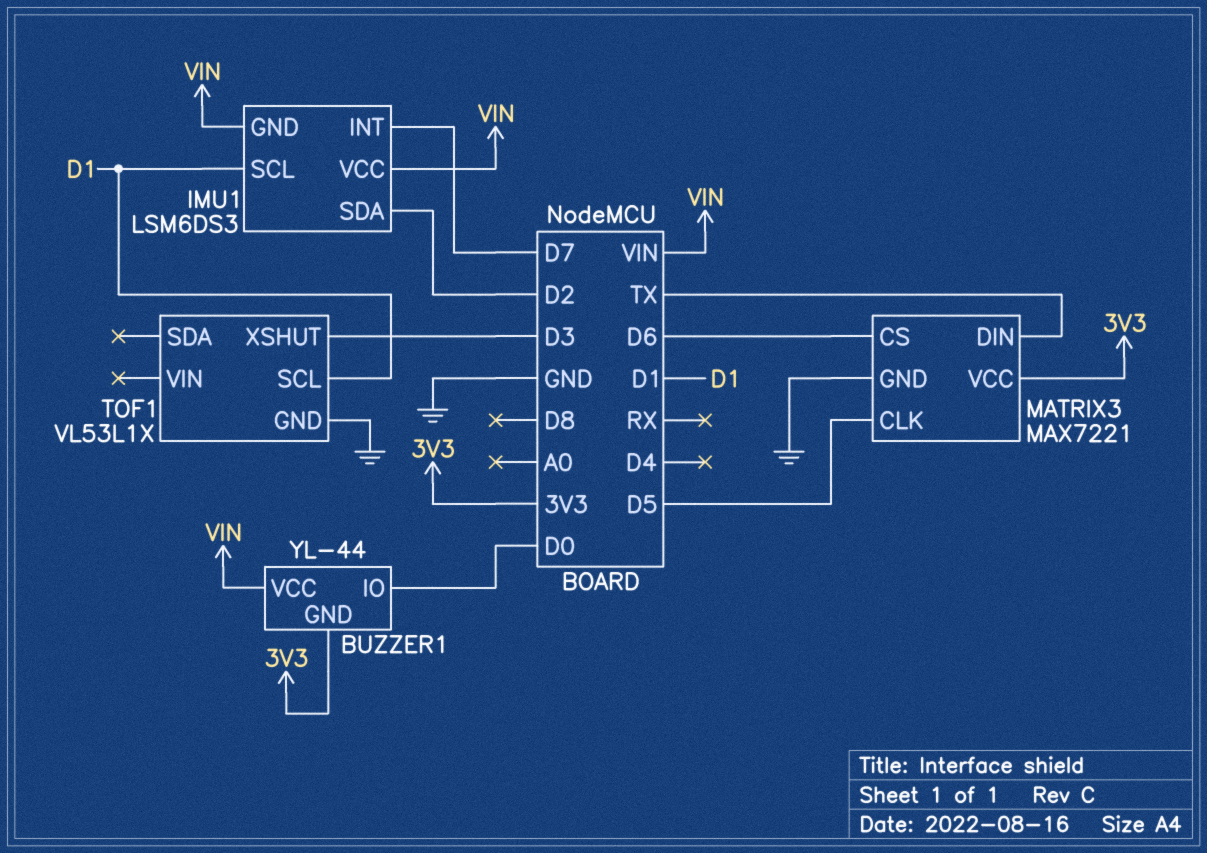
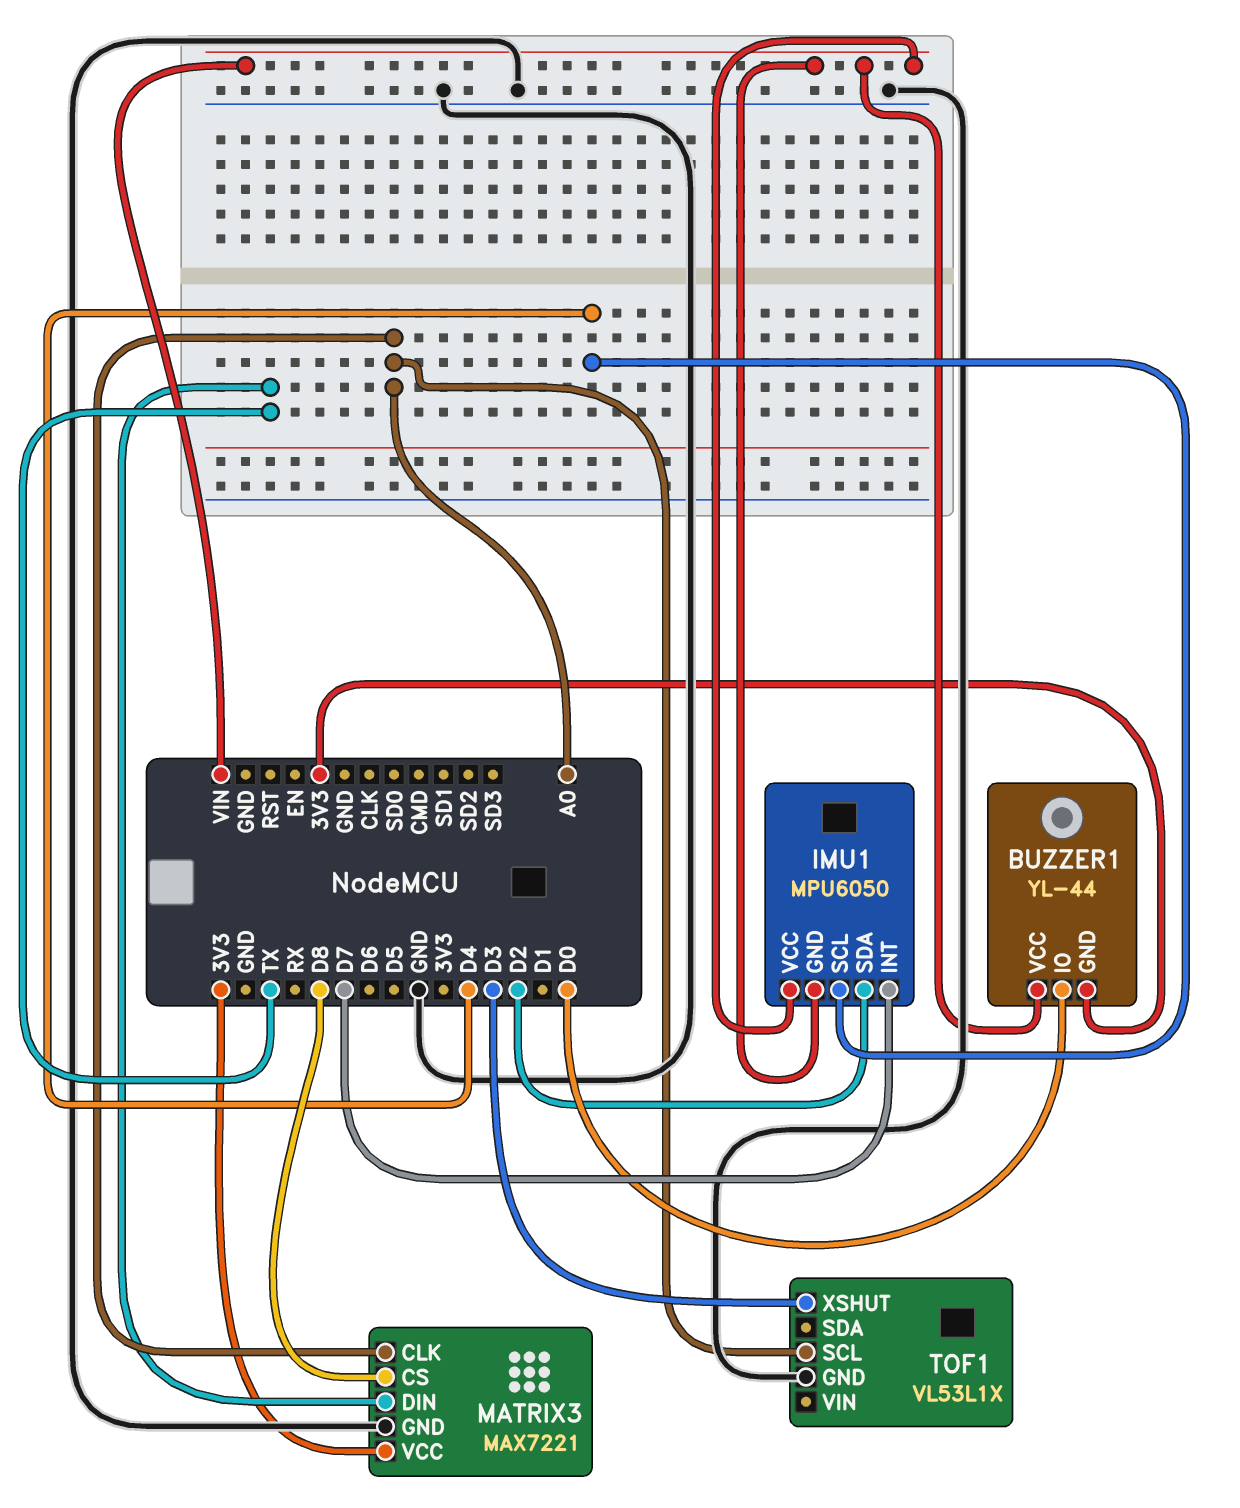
IMU1: LSM6DS3 -> MPU6050
IMU1 pin SCL: D1 -> D4
MATRIX3 pin CLK: D5 -> A0
MATRIX3 pin CS: D6 -> D8
TOF1 pin SCL: D1 -> A0

